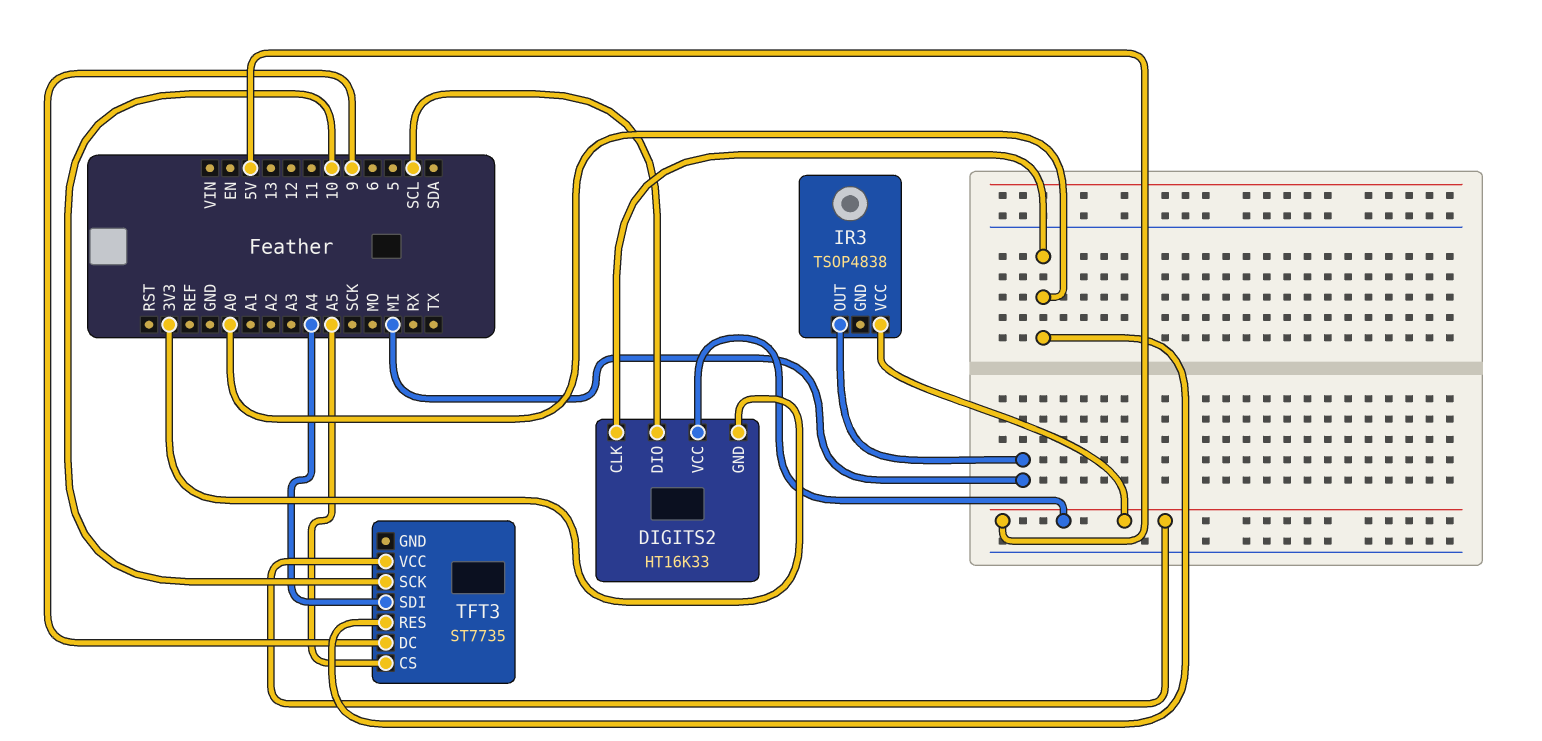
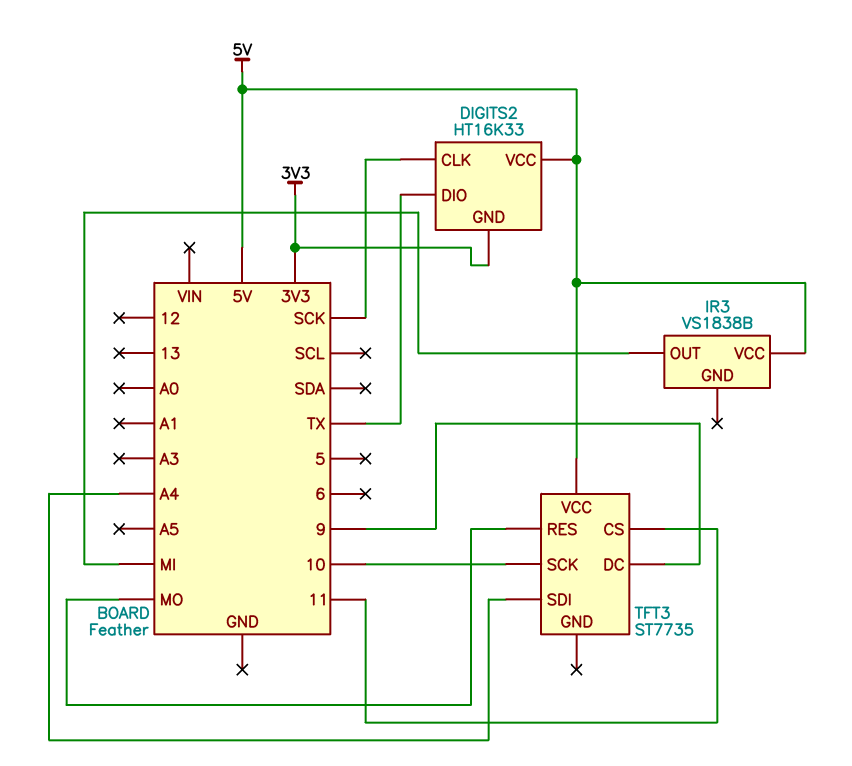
DIGITS2 pin CLK: A0 -> SCK
DIGITS2 pin DIO: SCL -> TX
IR3: TSOP4838 -> VS1838B
TFT3 pin CS: A5 -> 11
TFT3 pin RES: A0 -> MO

